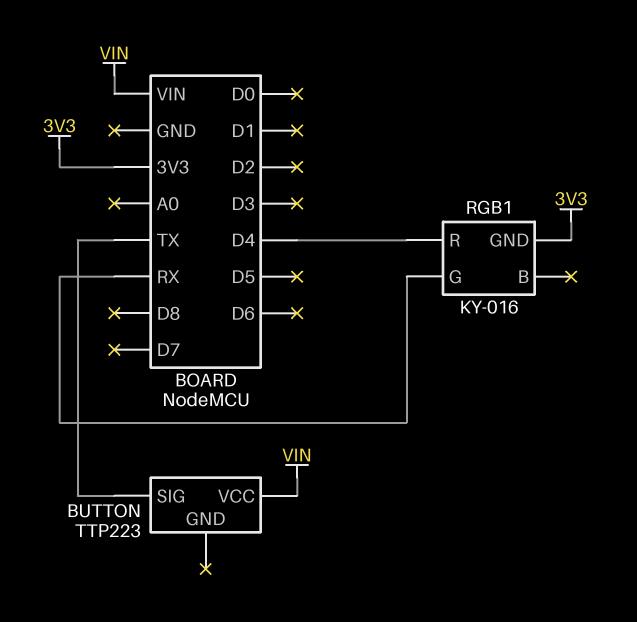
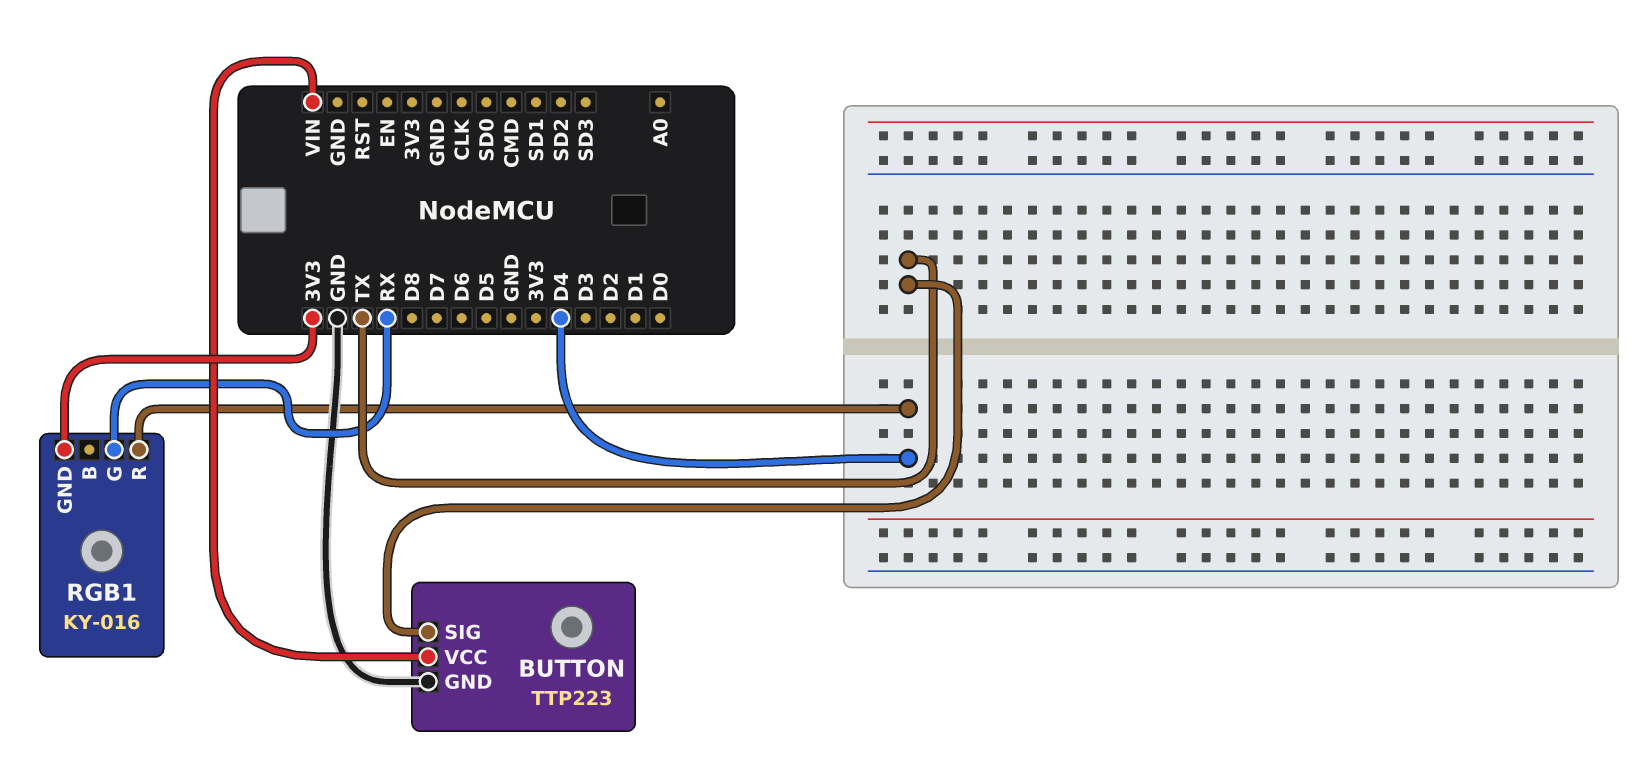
BUTTON pin GND: none -> GND

